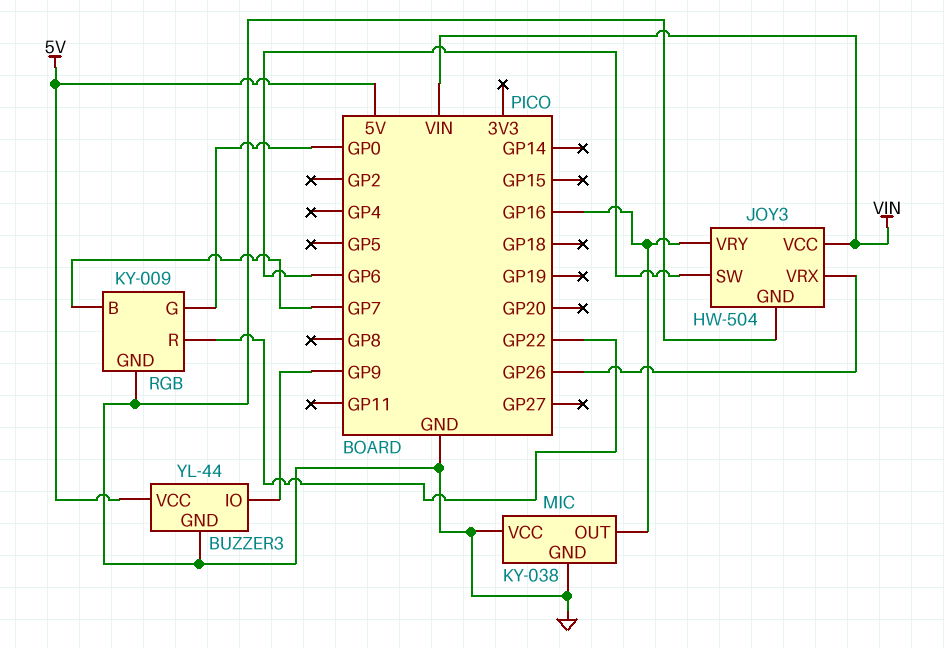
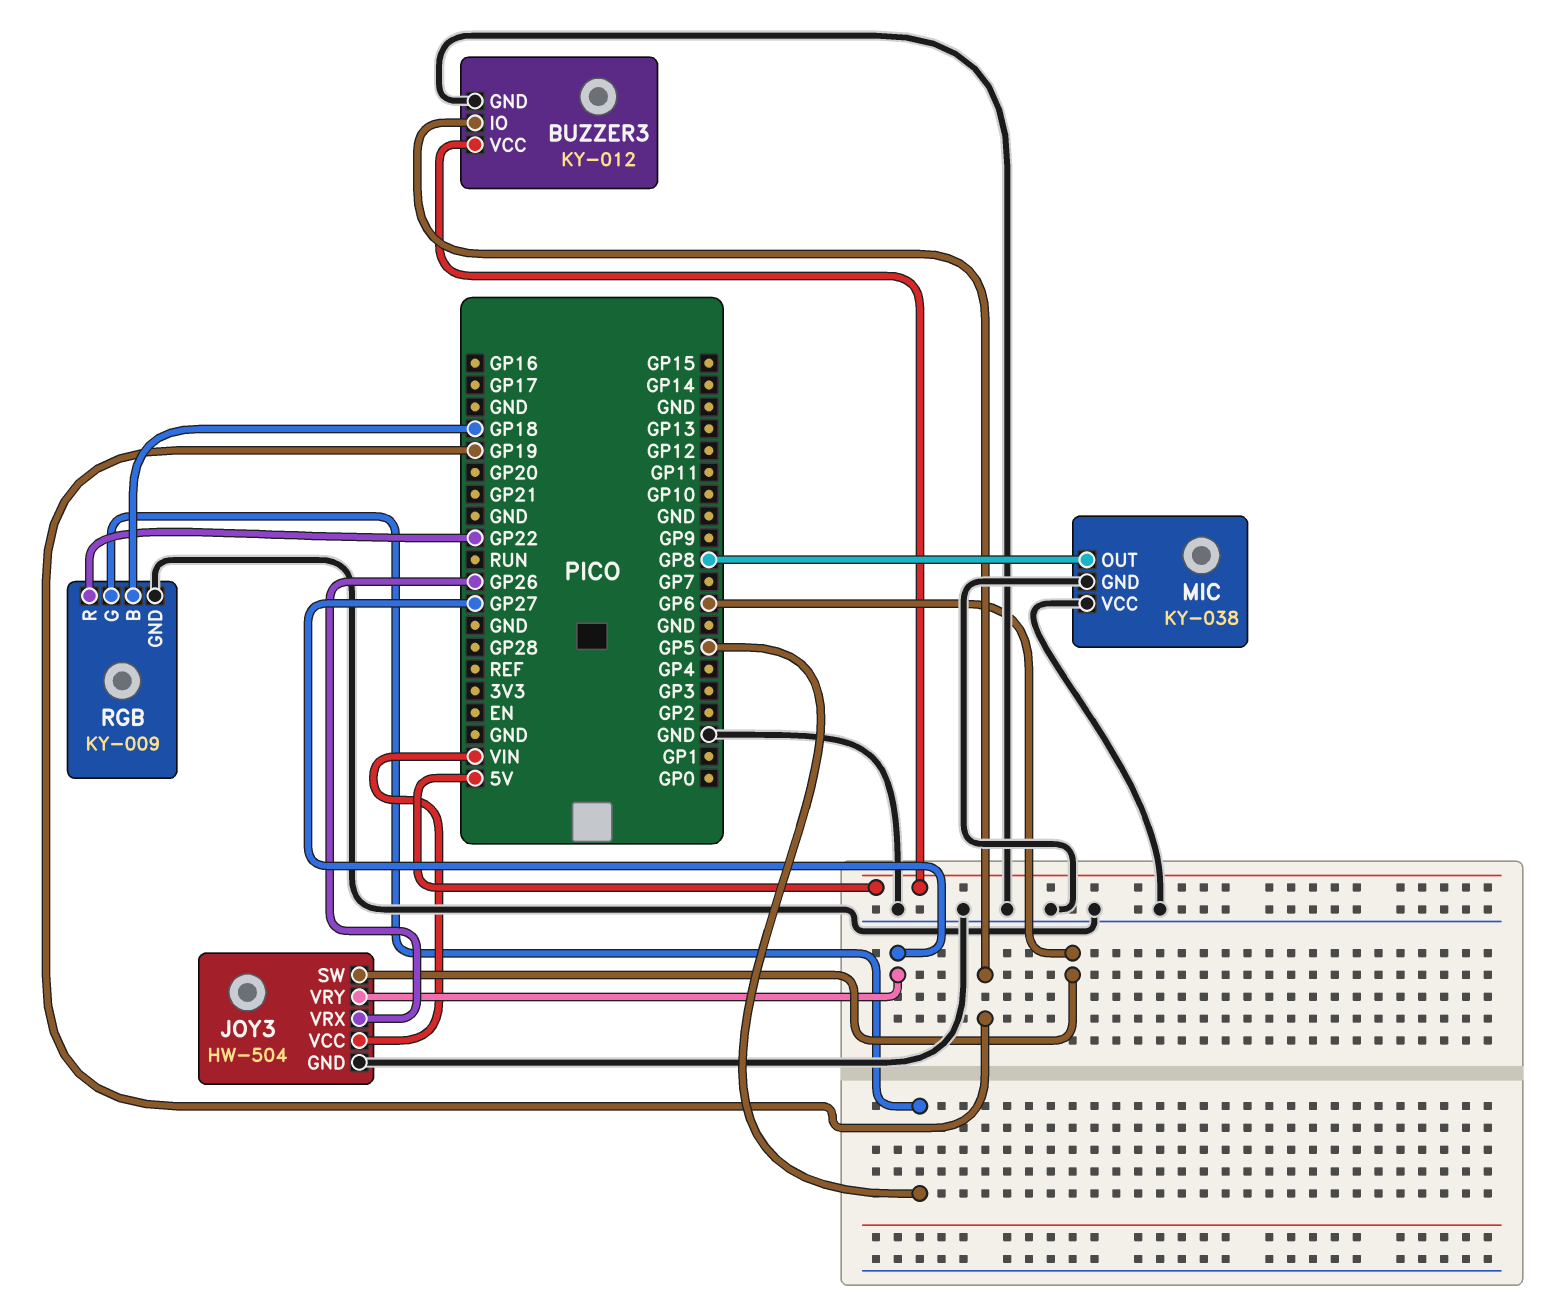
BUZZER3: YL-44 -> KY-012
BUZZER3 pin IO: GP9 -> GP19
JOY3 pin VRY: GP16 -> GP27
MIC pin OUT: GP16 -> GP8
RGB pin B: GP7 -> GP18
RGB pin G: GP0 -> GP5

